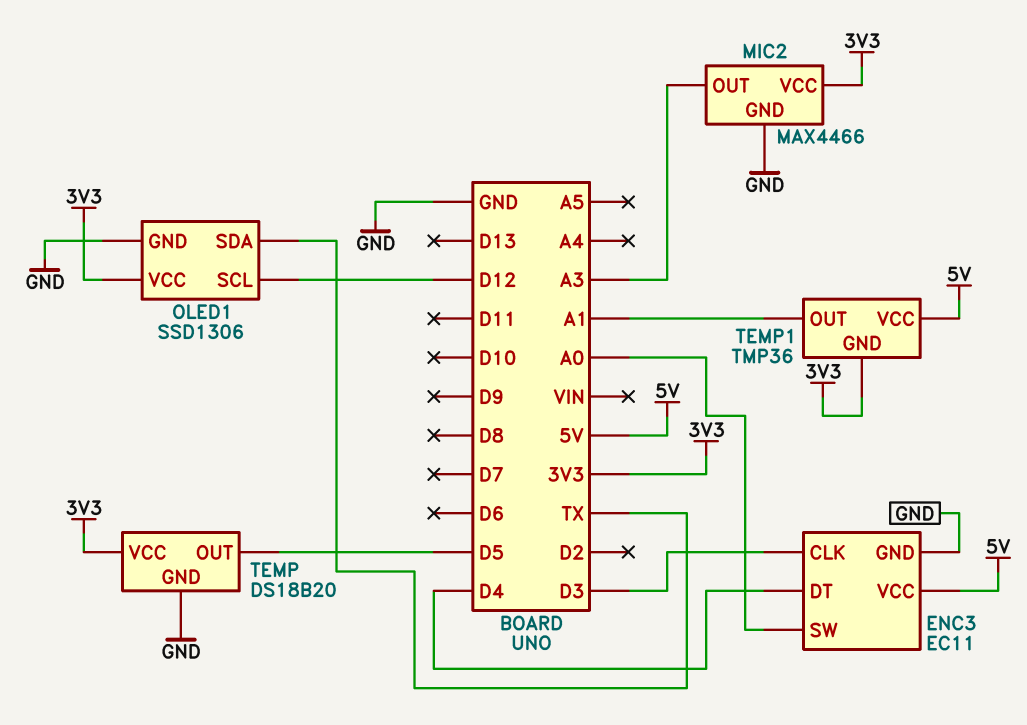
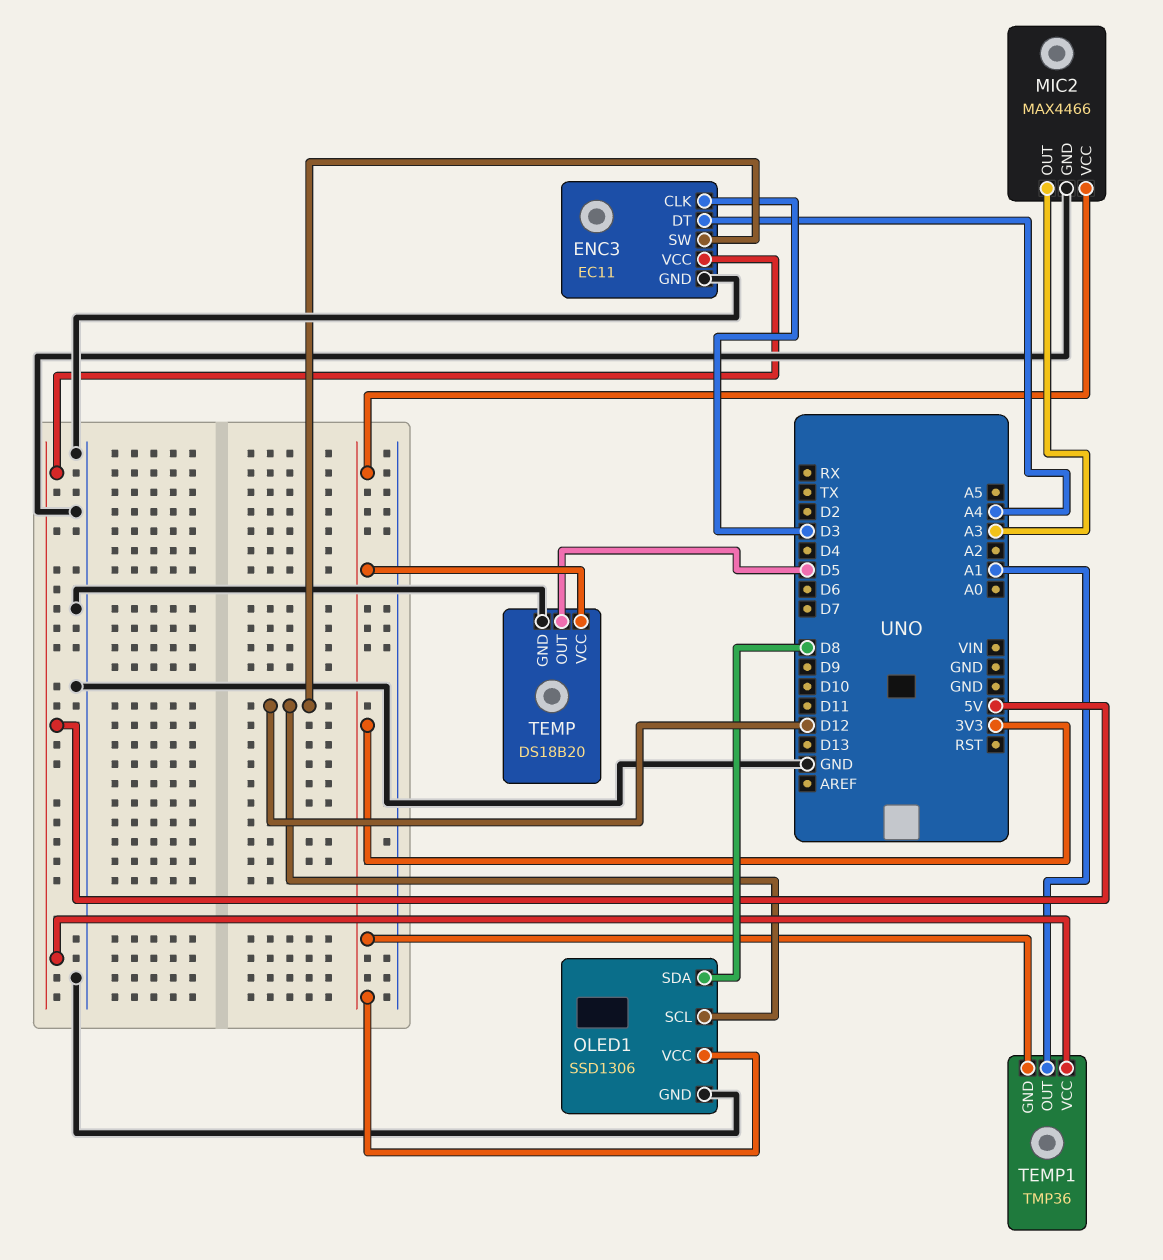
ENC3 pin DT: D4 -> A4
ENC3 pin SW: A0 -> D12
OLED1 pin SDA: TX -> D8

